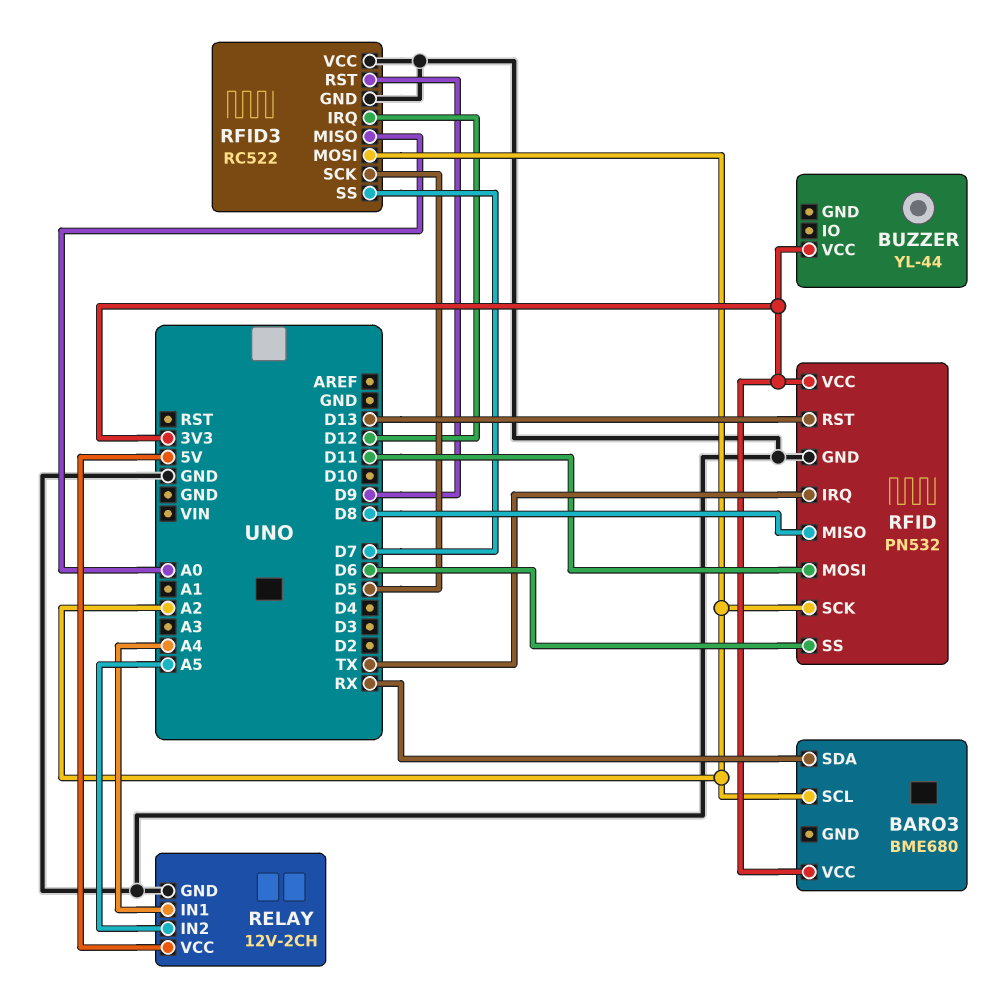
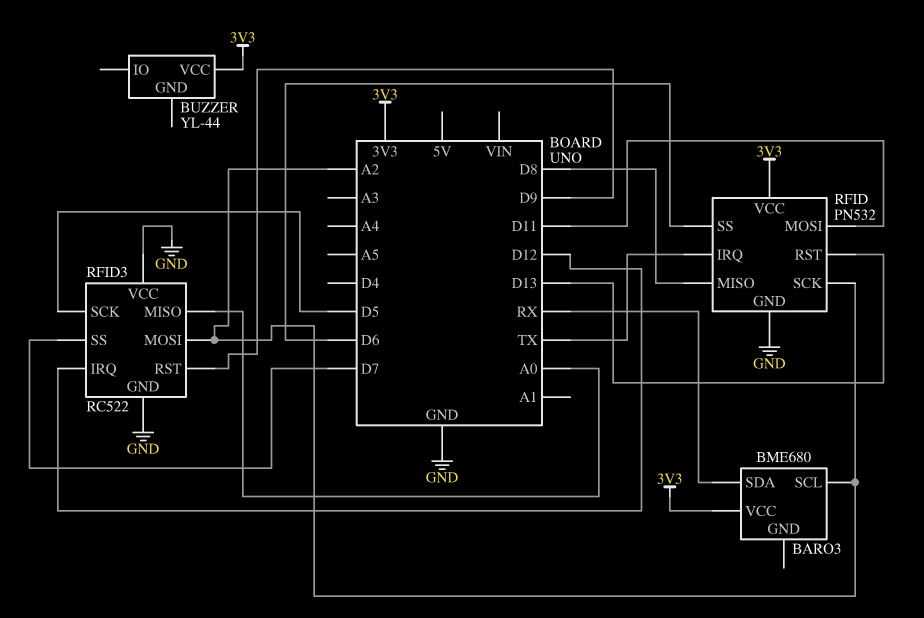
RELAY: 12V-2CH -> none
RELAY pin GND: GND -> none
RELAY pin IN1: A4 -> none
RELAY pin IN2: A5 -> none
RELAY pin VCC: 5V -> none

